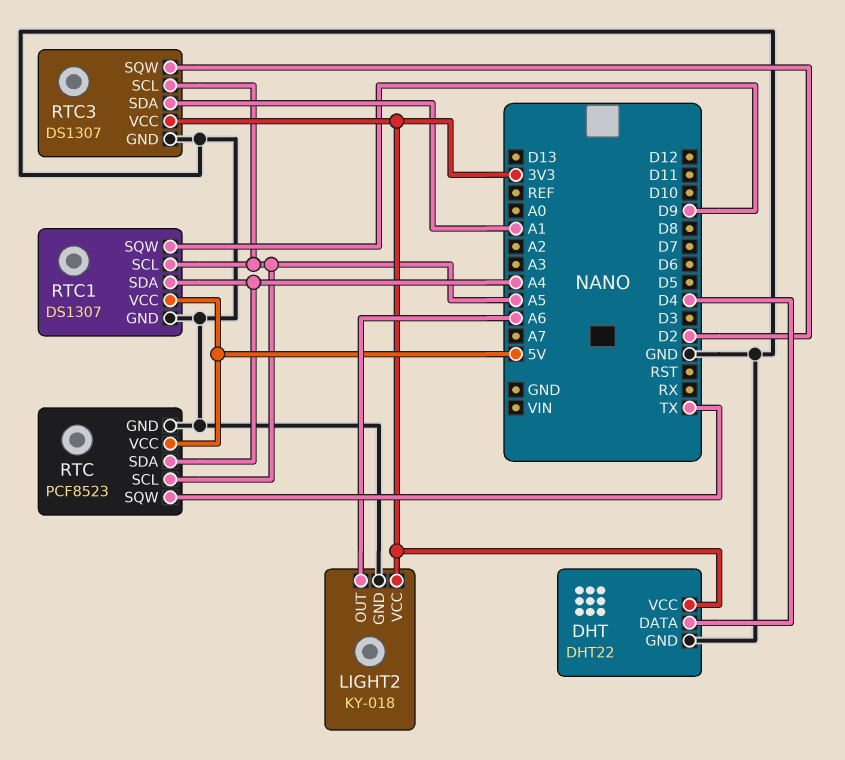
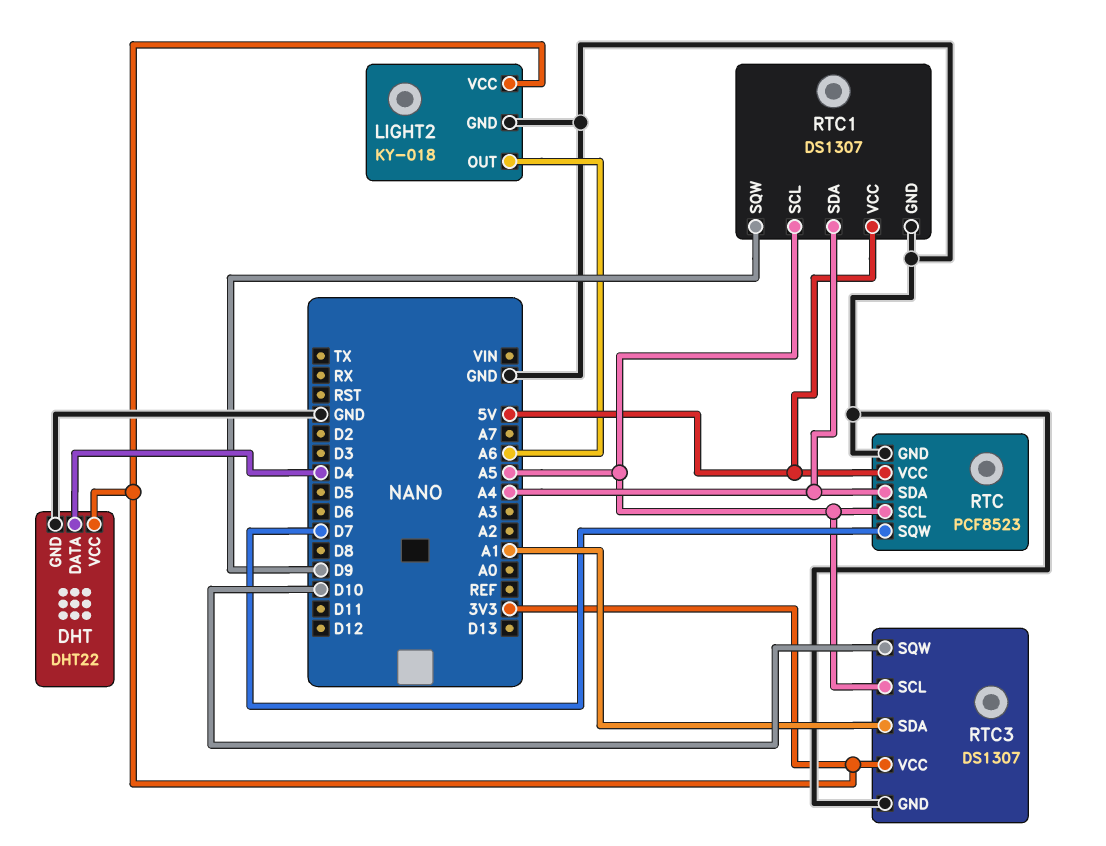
RTC pin SQW: TX -> D7
RTC3 pin SQW: D2 -> D10

